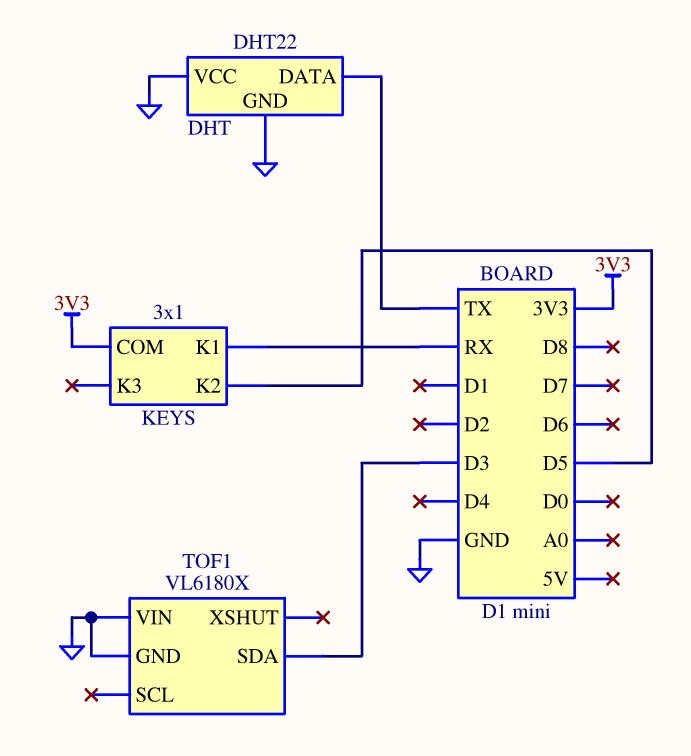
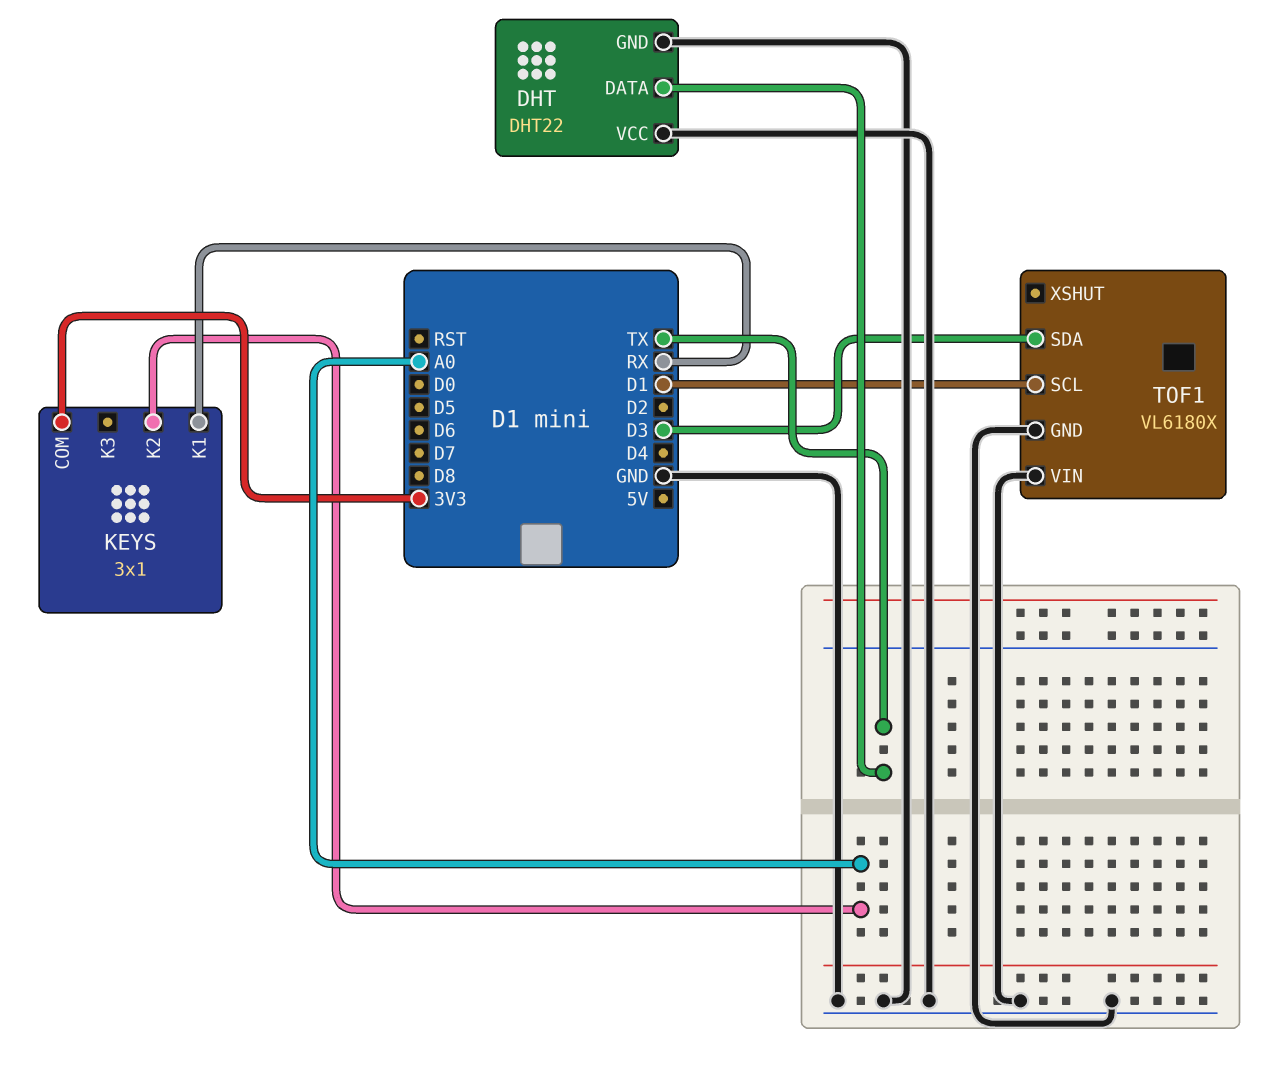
KEYS pin K2: D5 -> A0
TOF1 pin SCL: none -> D1

